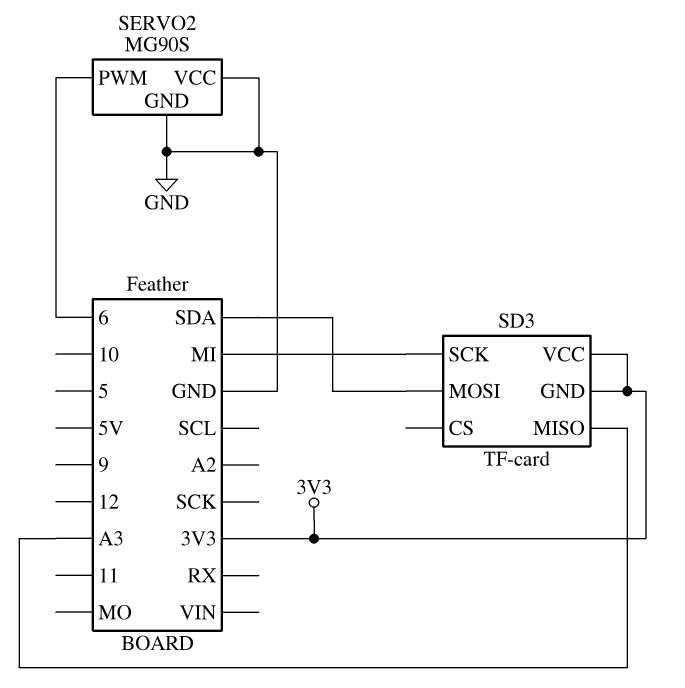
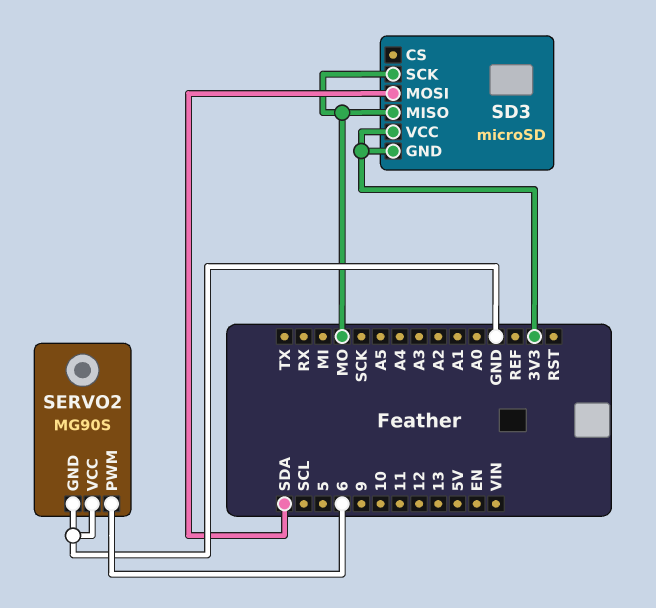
SD3: TF-card -> microSD
SD3 pin MISO: A3 -> MO
SD3 pin SCK: MI -> MO

